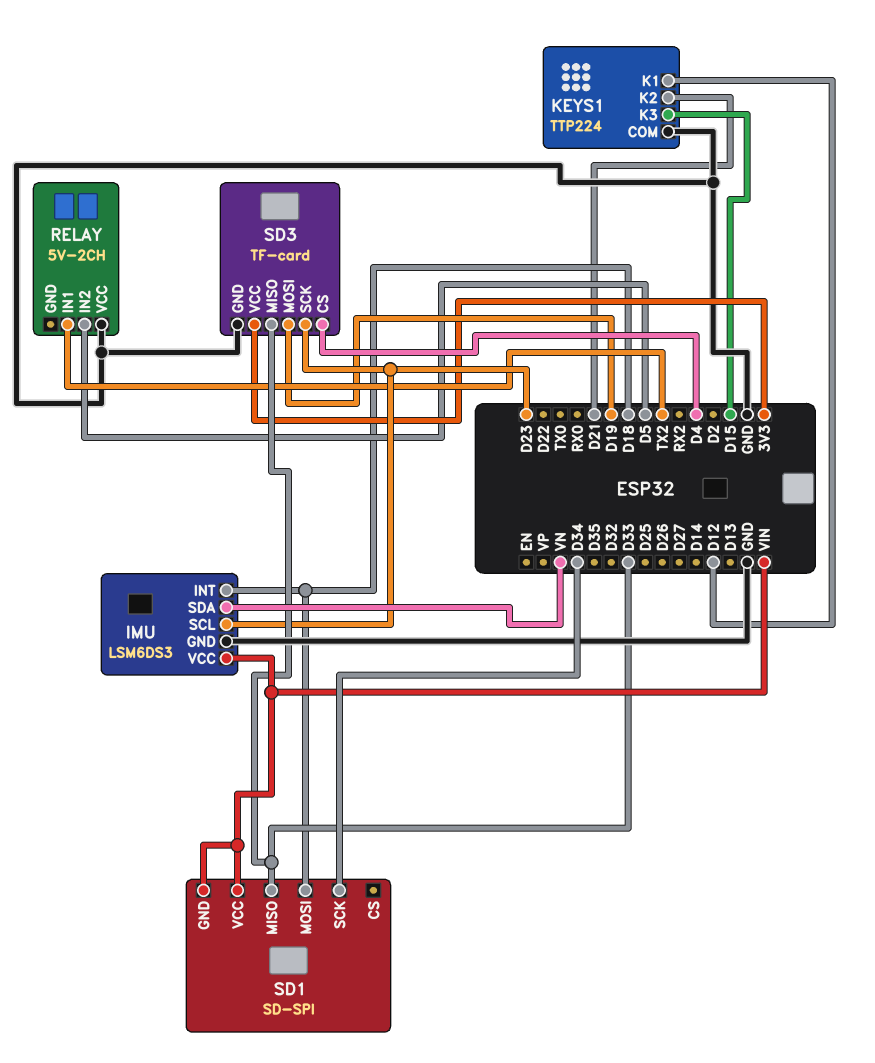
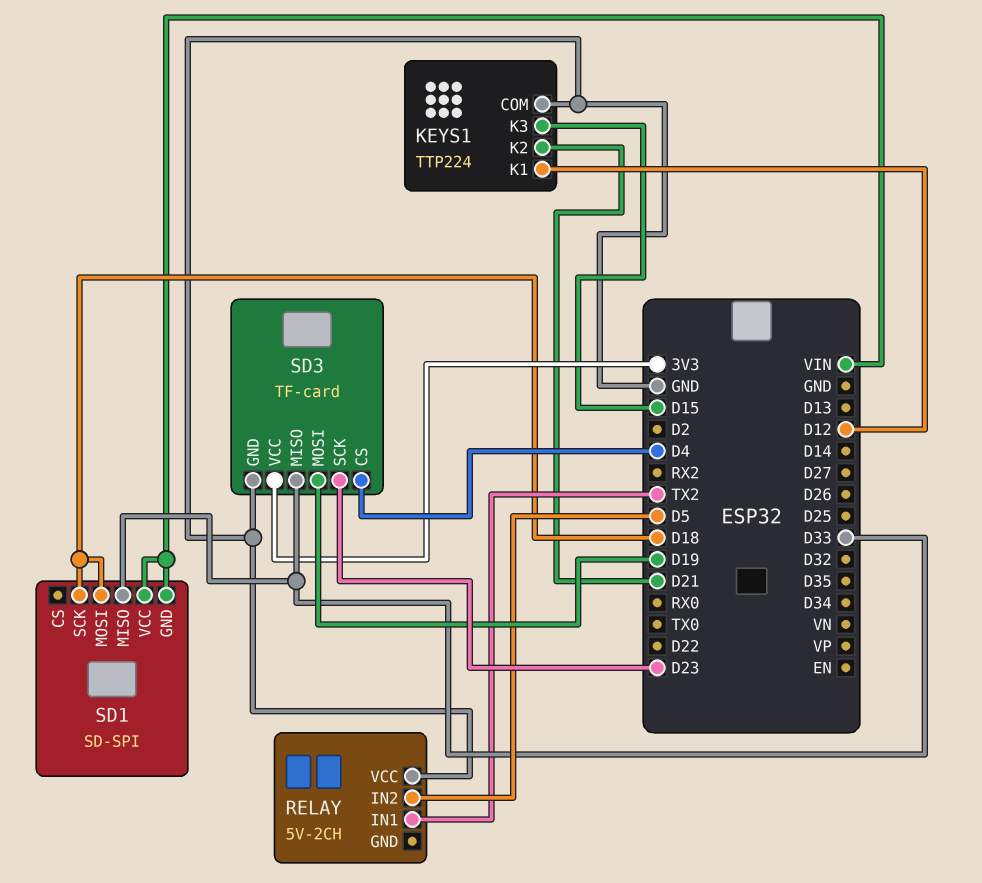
IMU: LSM6DS3 -> none
IMU pin GND: GND -> none
IMU pin INT: D18 -> none
IMU pin SCL: D23 -> none
IMU pin SDA: VN -> none
IMU pin VCC: VIN -> none
SD1 pin SCK: D34 -> D18

